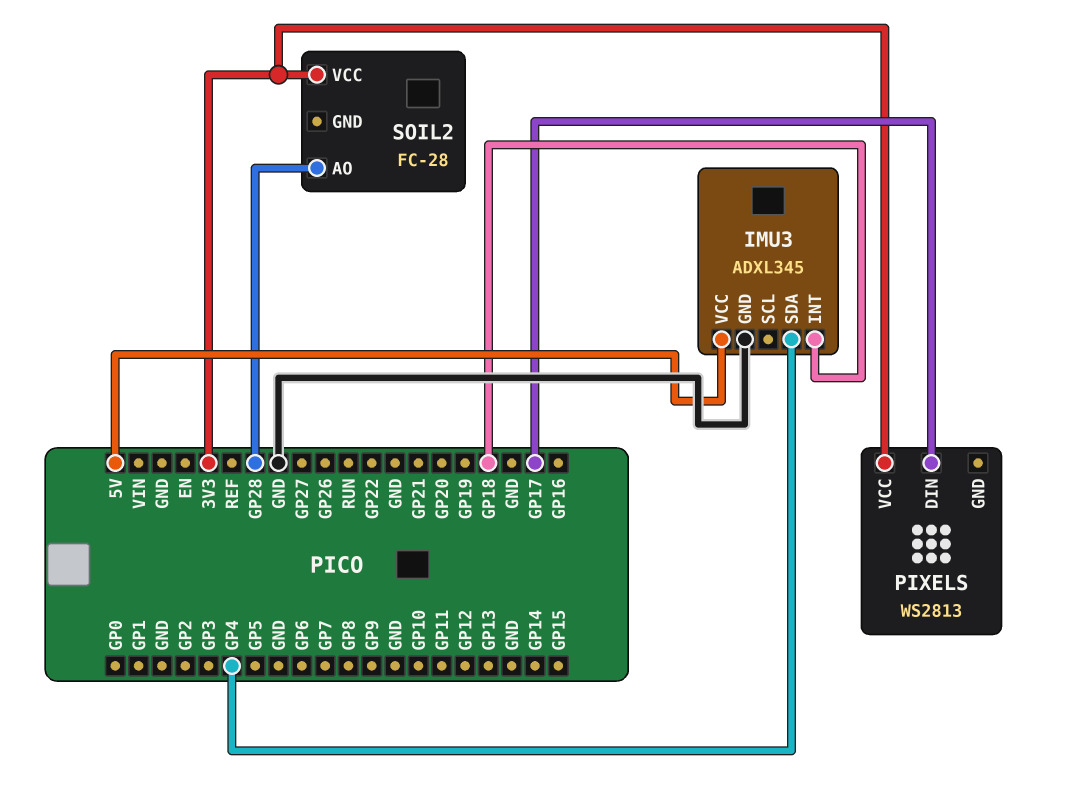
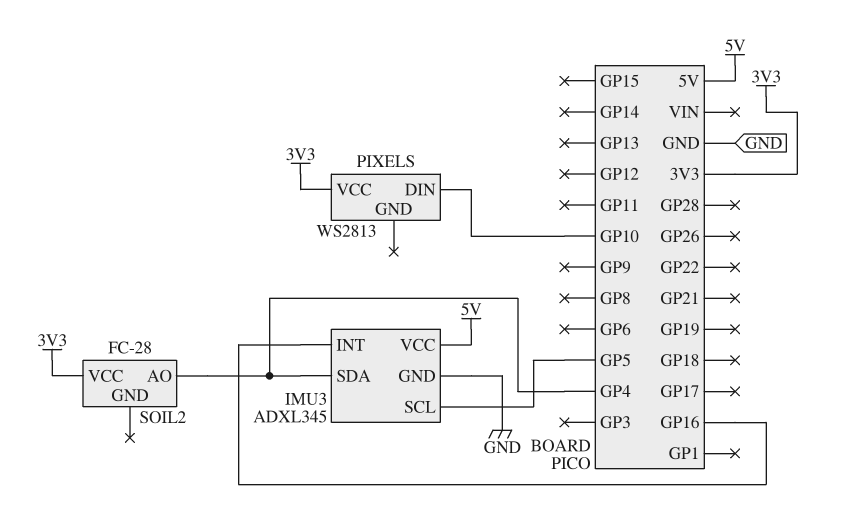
IMU3 pin INT: GP18 -> GP16
IMU3 pin SCL: none -> GP5
PIXELS pin DIN: GP17 -> GP10
SOIL2 pin AO: GP28 -> GP4

